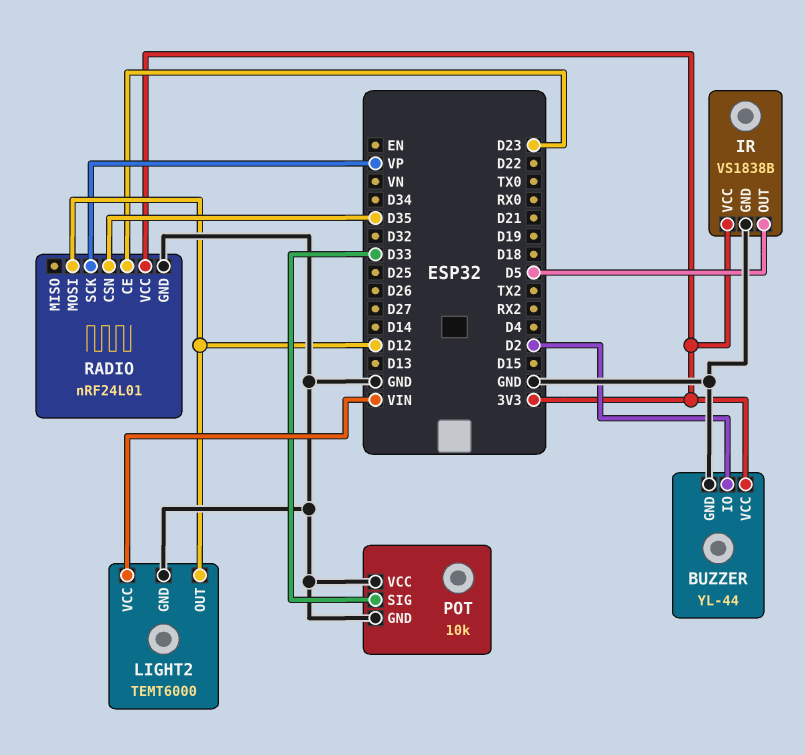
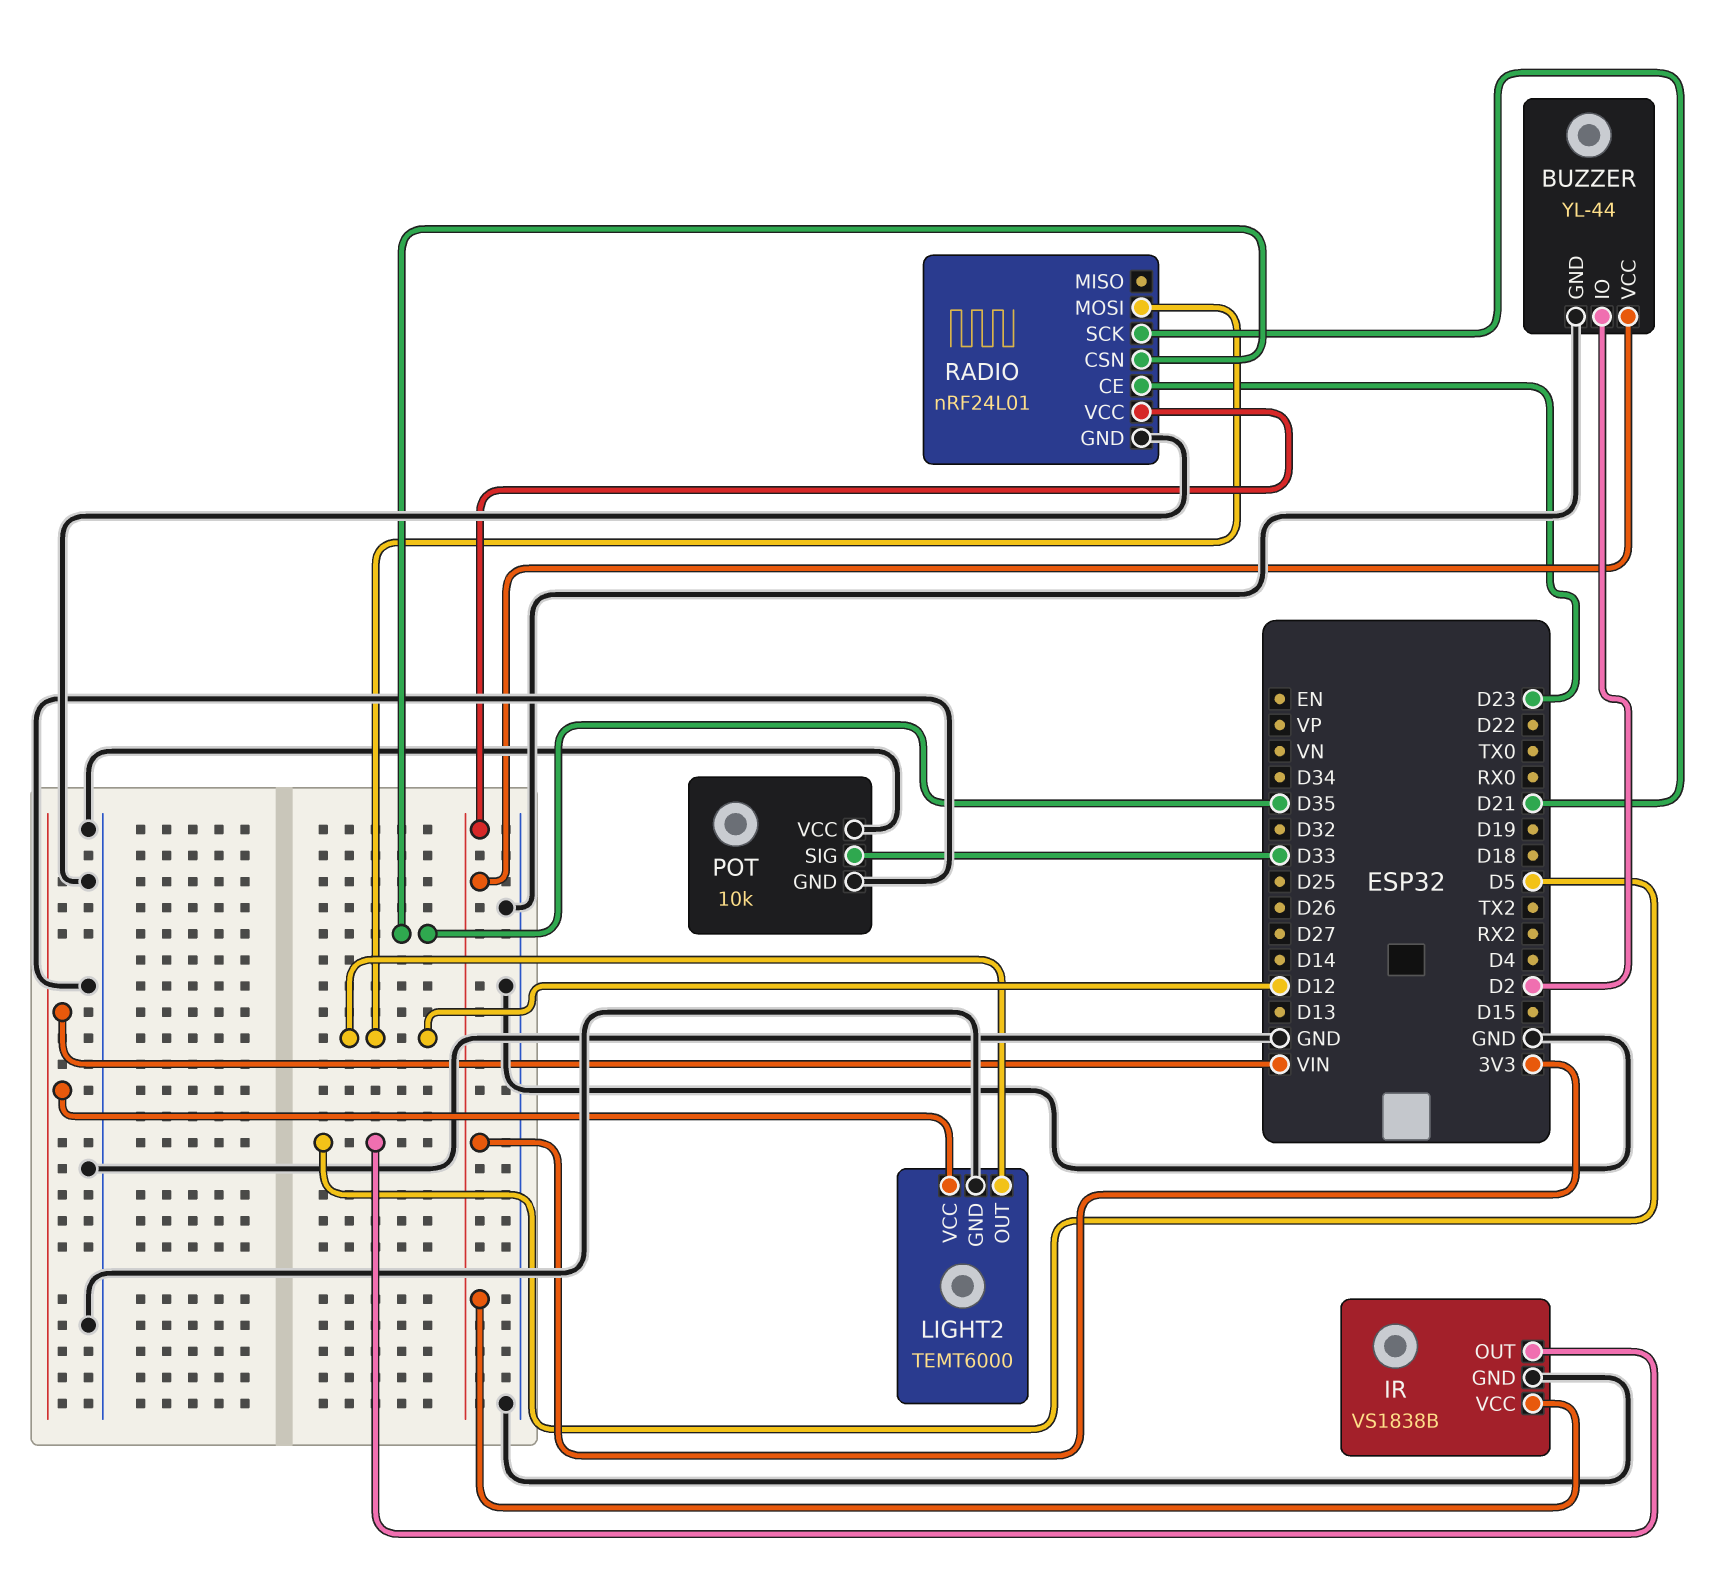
RADIO pin SCK: VP -> D21

